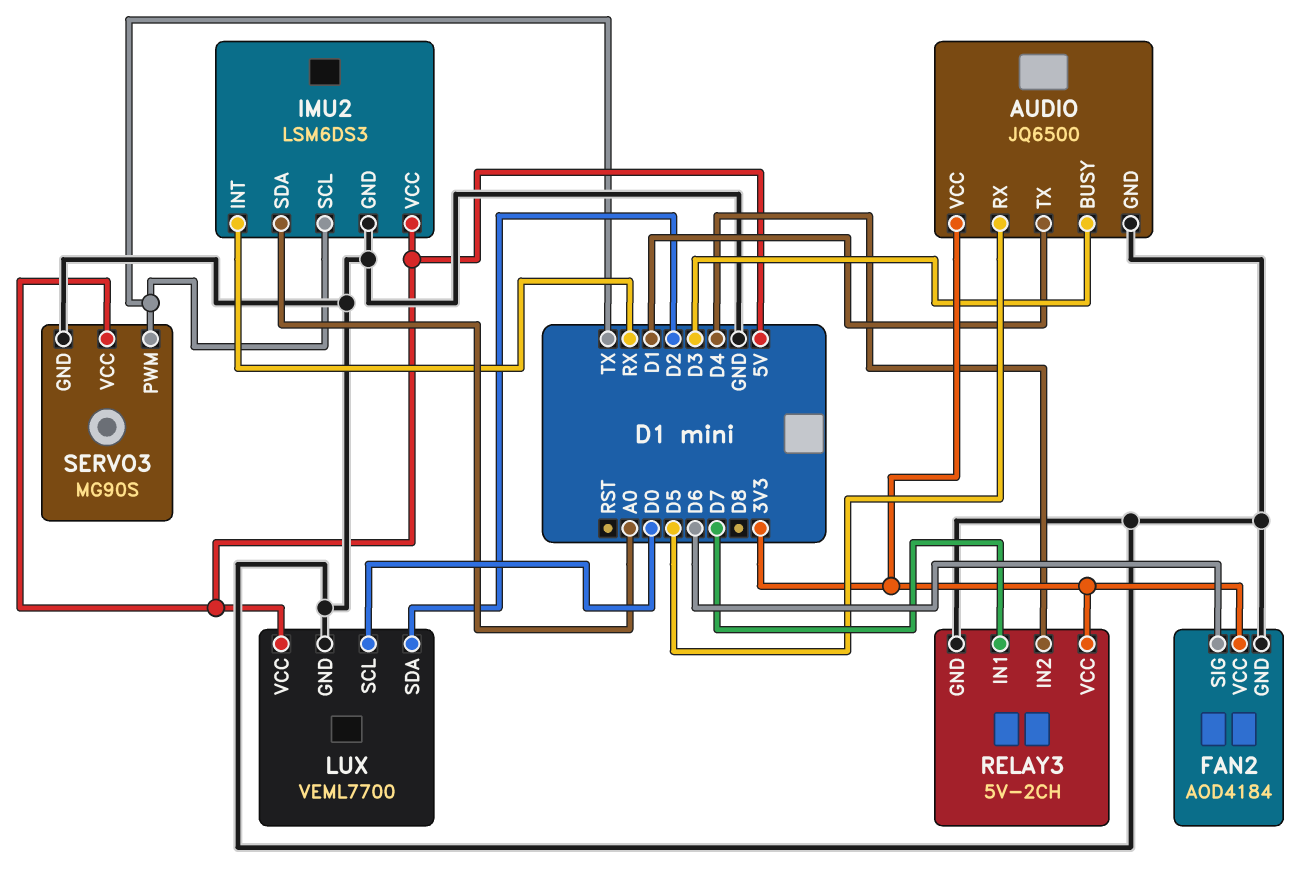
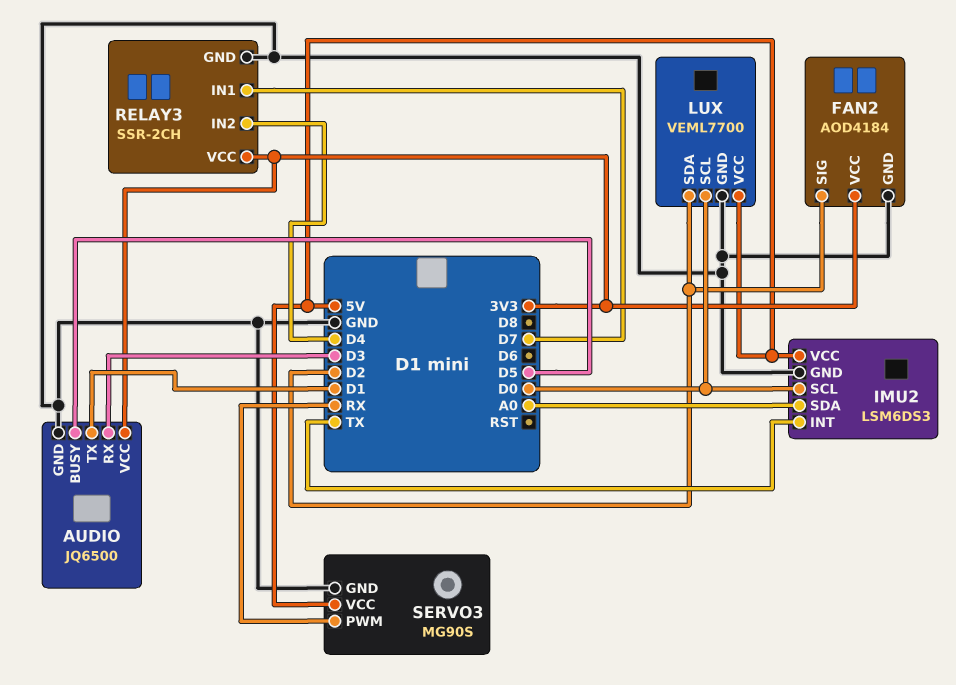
AUDIO pin BUSY: D3 -> D5
AUDIO pin RX: D5 -> D3
FAN2 pin SIG: D6 -> D2
IMU2 pin INT: RX -> TX
IMU2 pin SCL: TX -> D0
RELAY3: 5V-2CH -> SSR-2CH
SERVO3 pin PWM: TX -> RX

